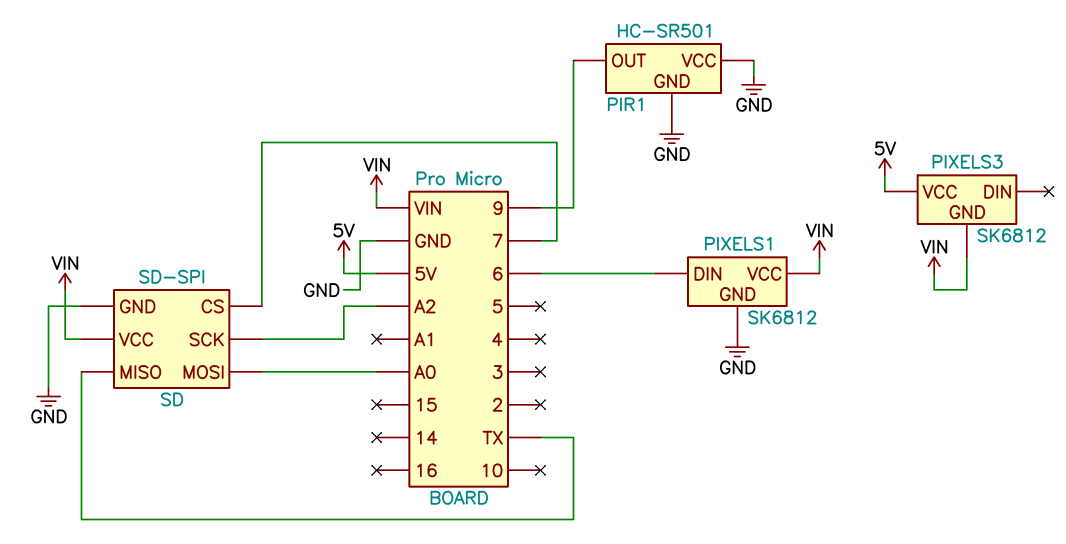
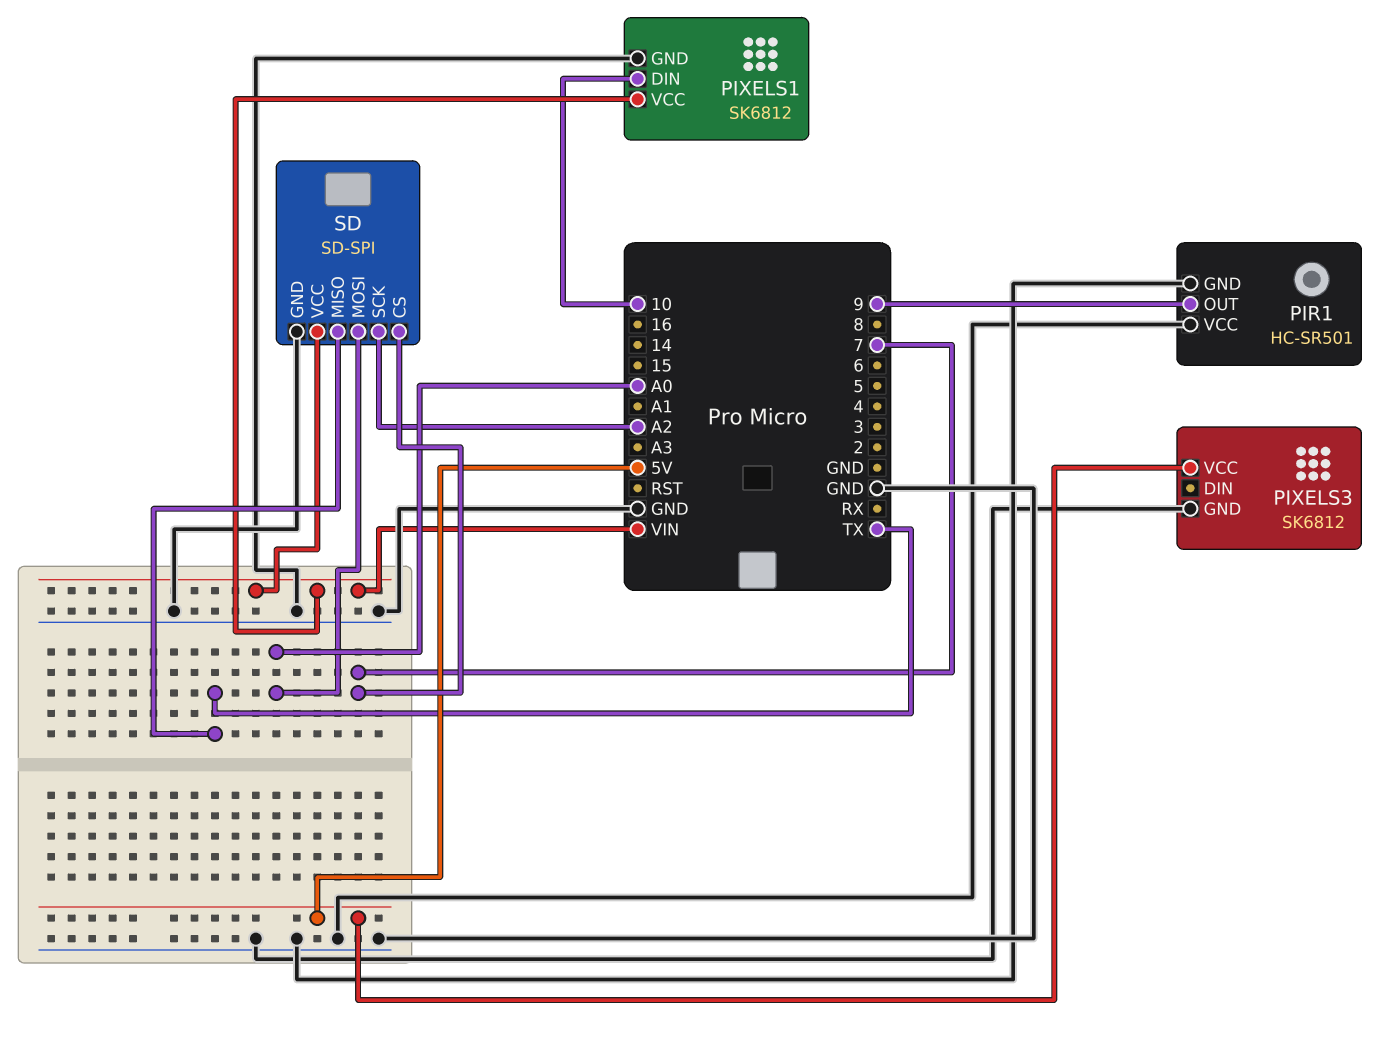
PIXELS1 pin DIN: 6 -> 10
PIXELS3 pin GND: VIN -> GND

